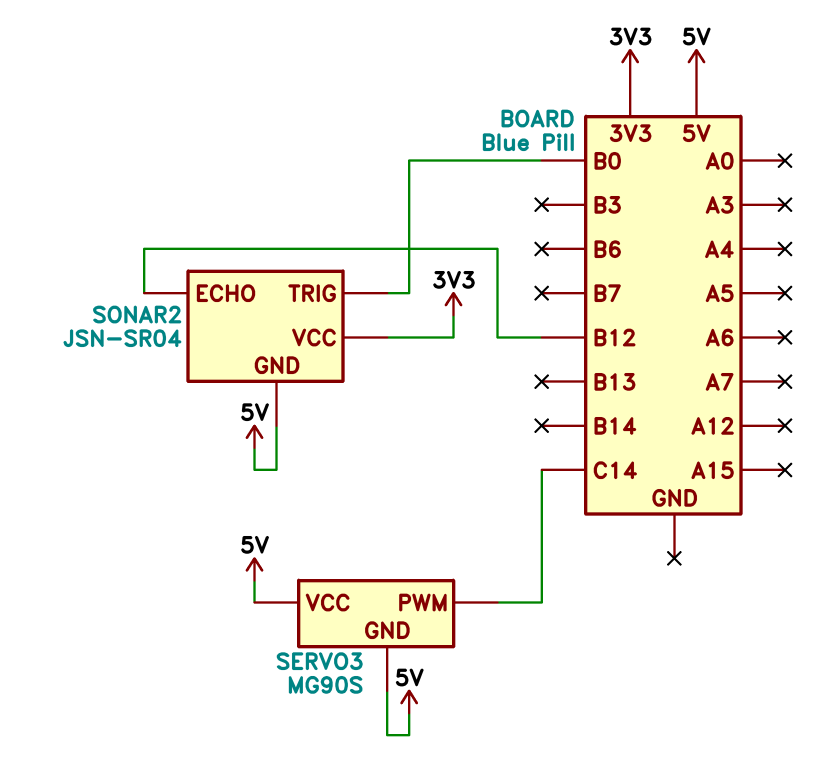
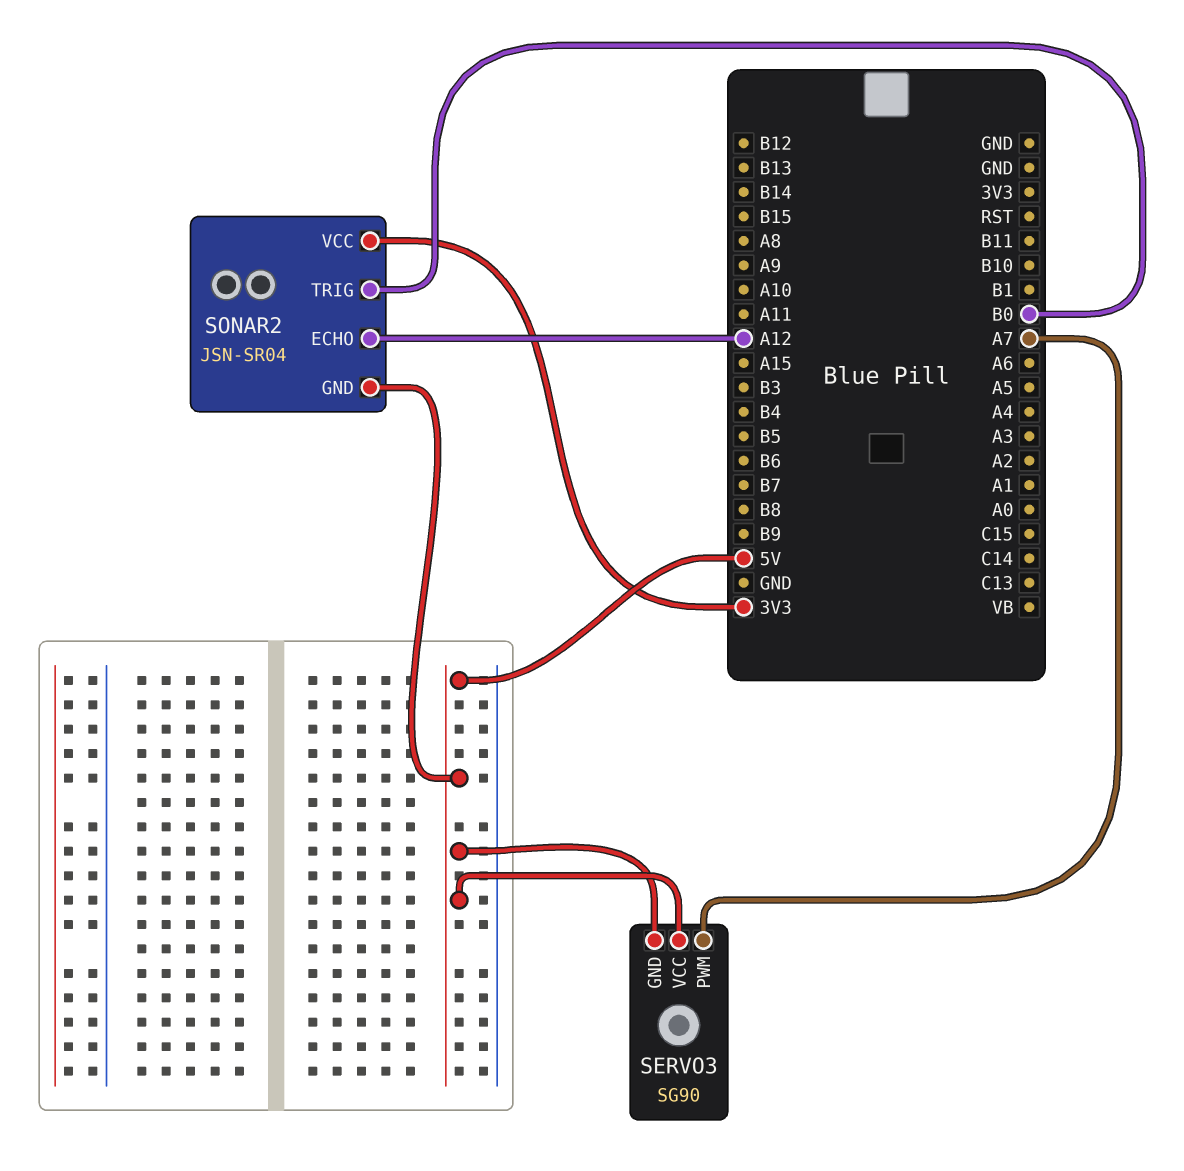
SERVO3: MG90S -> SG90
SERVO3 pin PWM: C14 -> A7
SONAR2 pin ECHO: B12 -> A12

